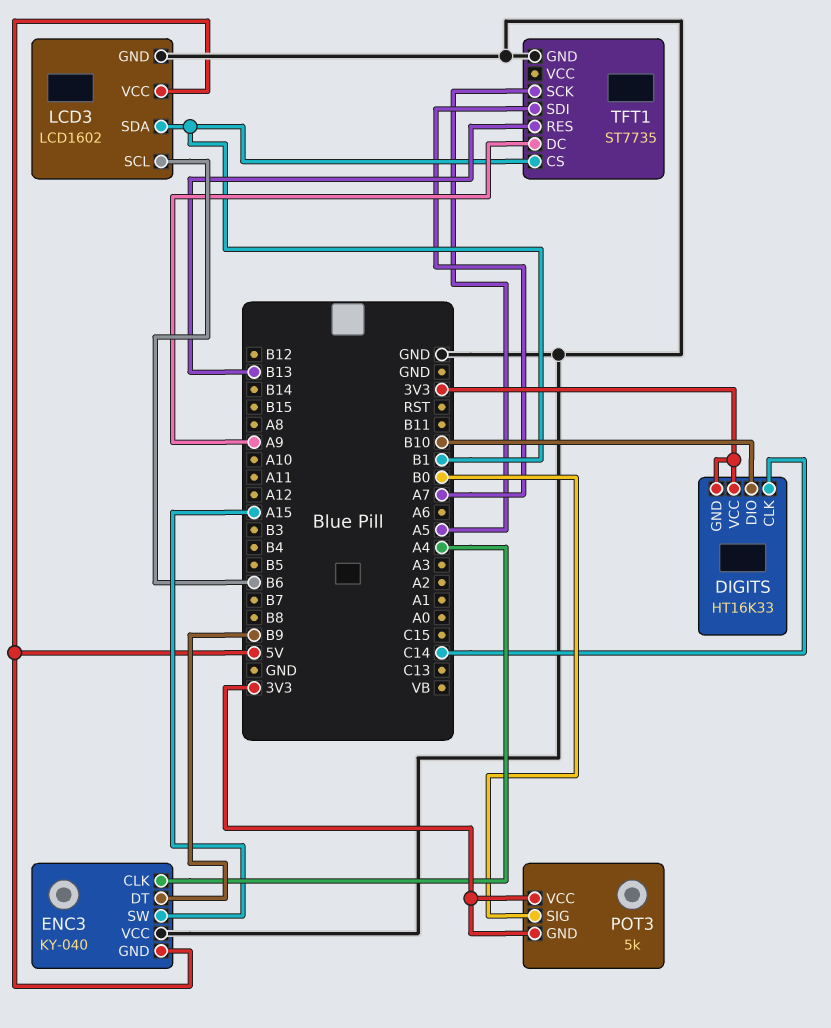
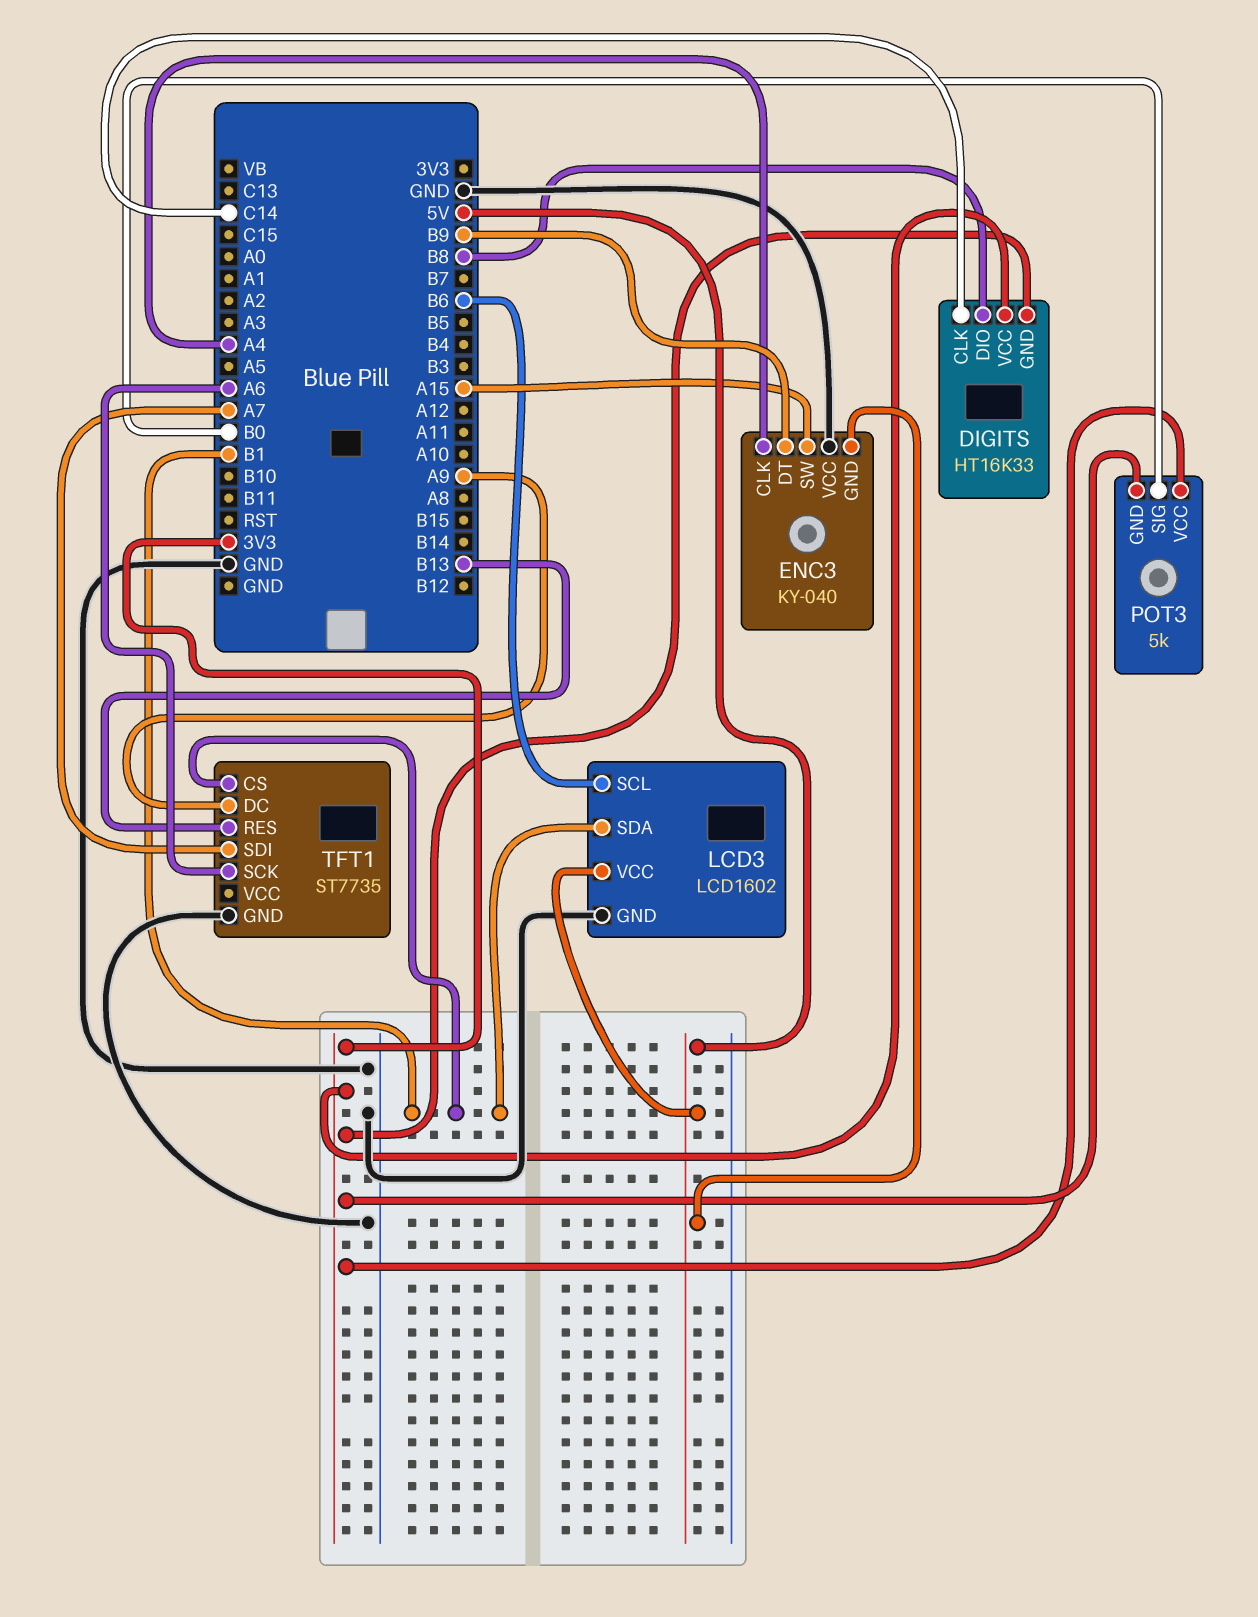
DIGITS pin DIO: B10 -> B8
TFT1 pin SCK: A5 -> A6

